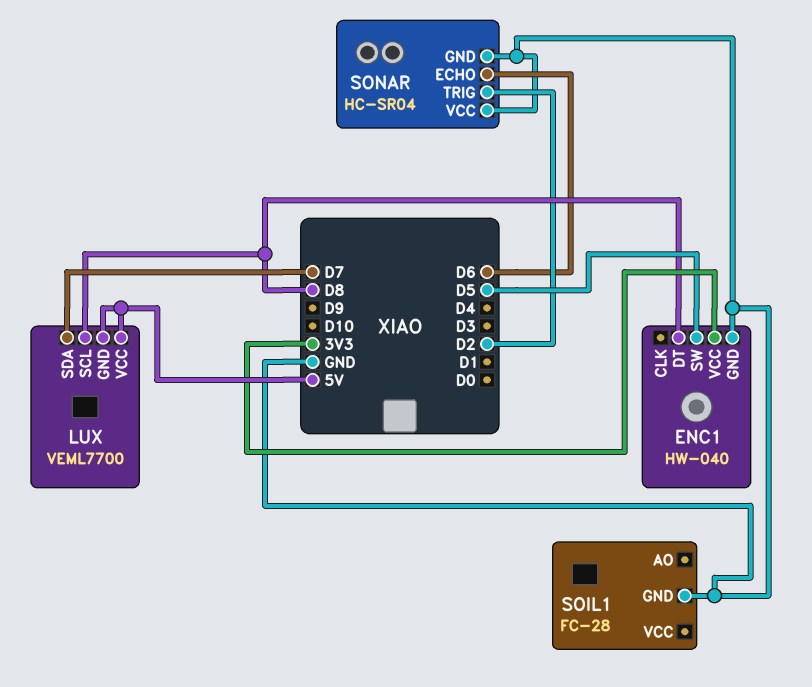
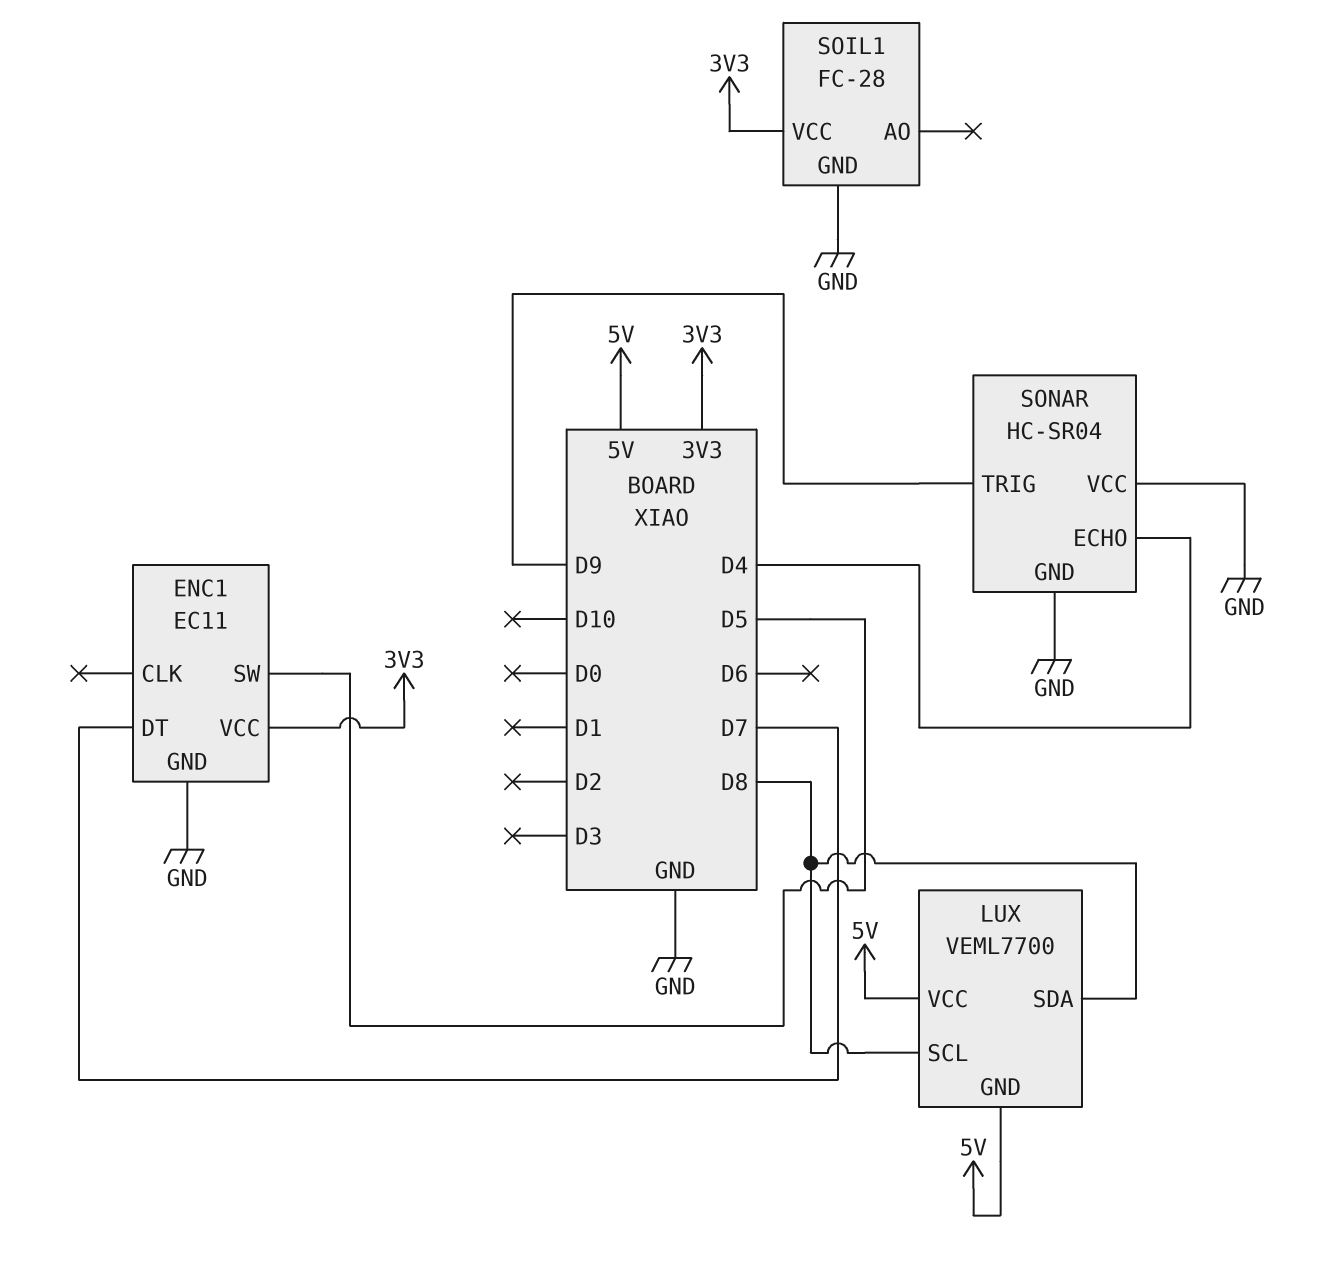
ENC1: HW-040 -> EC11
ENC1 pin DT: D8 -> D7
LUX pin SDA: D7 -> D8
SOIL1 pin VCC: none -> 3V3
SONAR pin ECHO: D6 -> D4
SONAR pin TRIG: D2 -> D9

